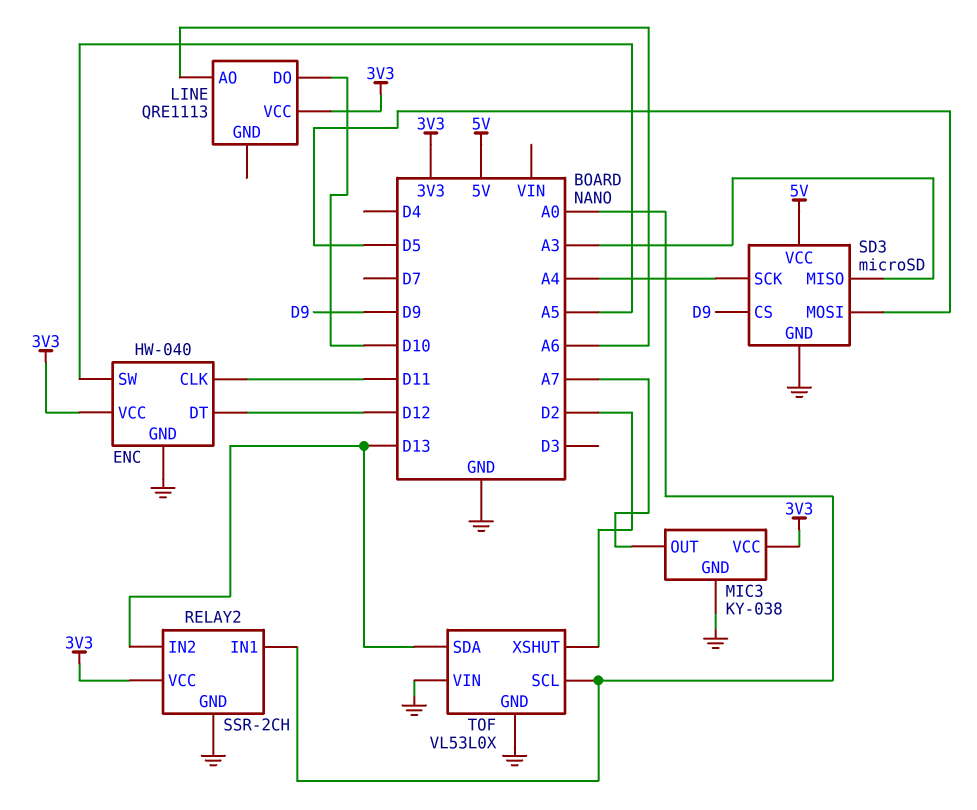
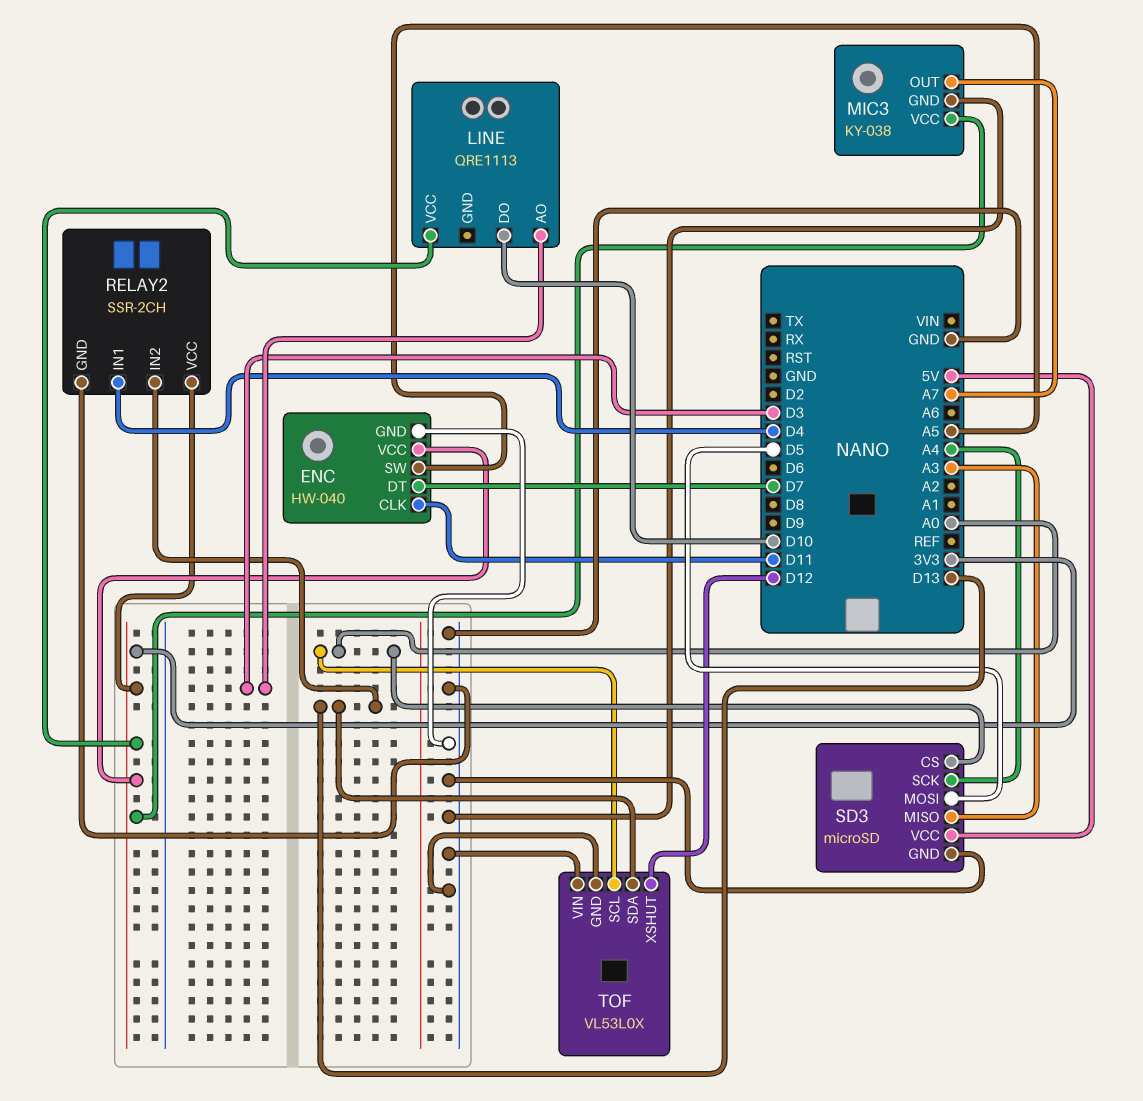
ENC pin DT: D12 -> D7
LINE pin AO: A6 -> D3
RELAY2 pin IN1: A0 -> D4
SD3 pin CS: D9 -> A0
TOF pin XSHUT: D2 -> D12

